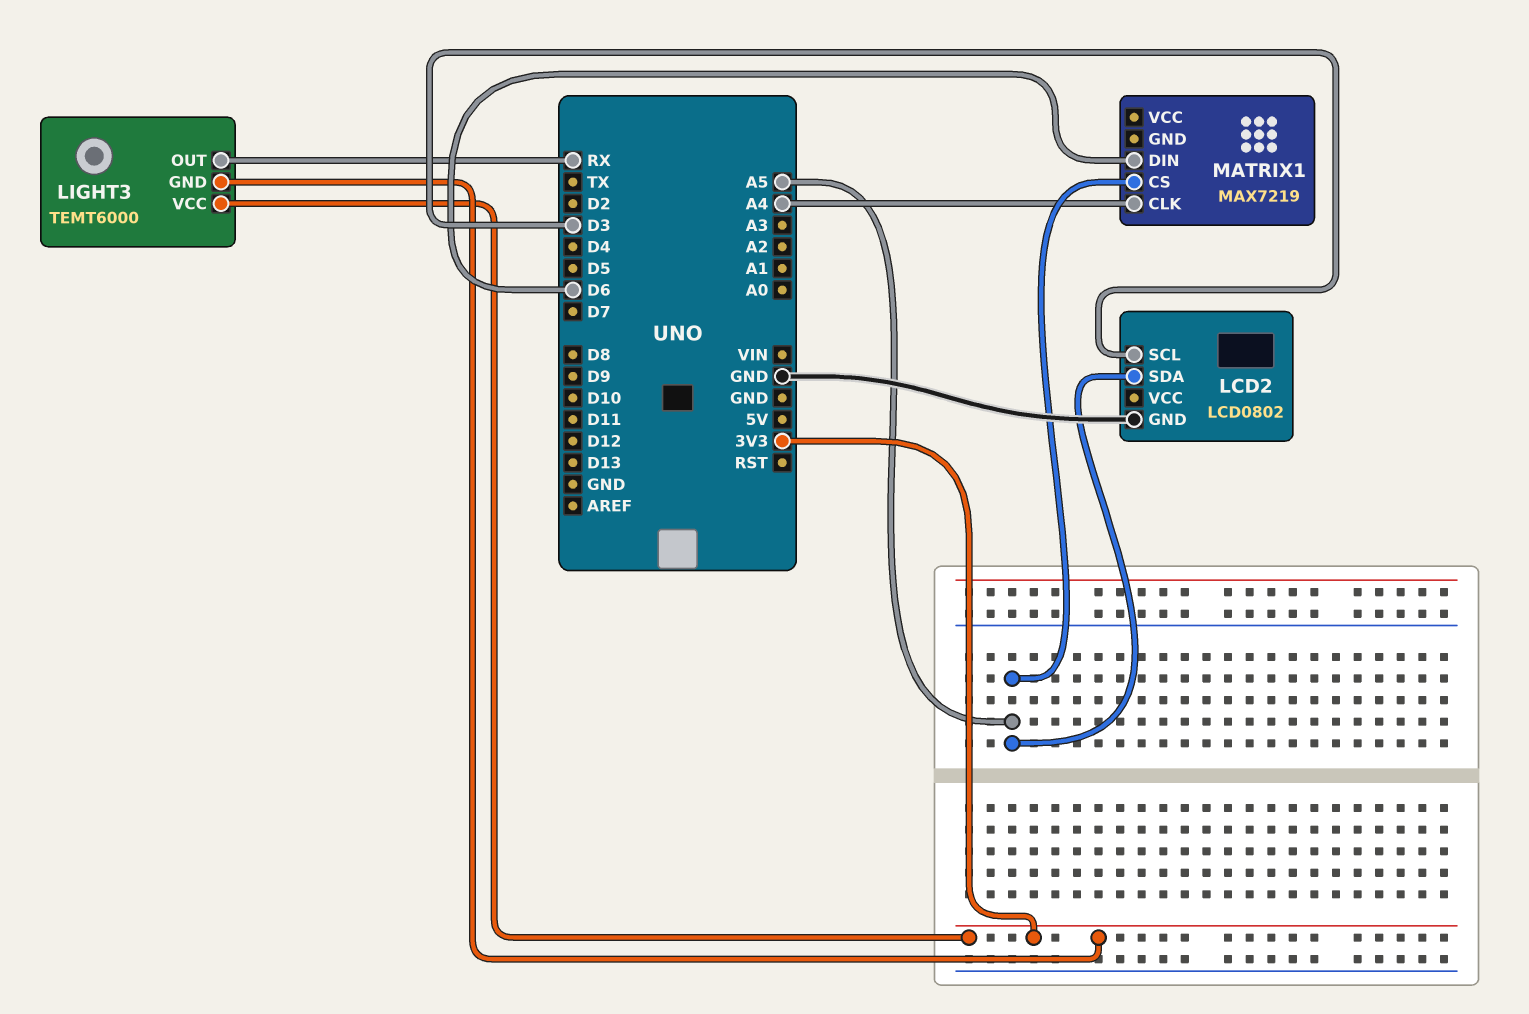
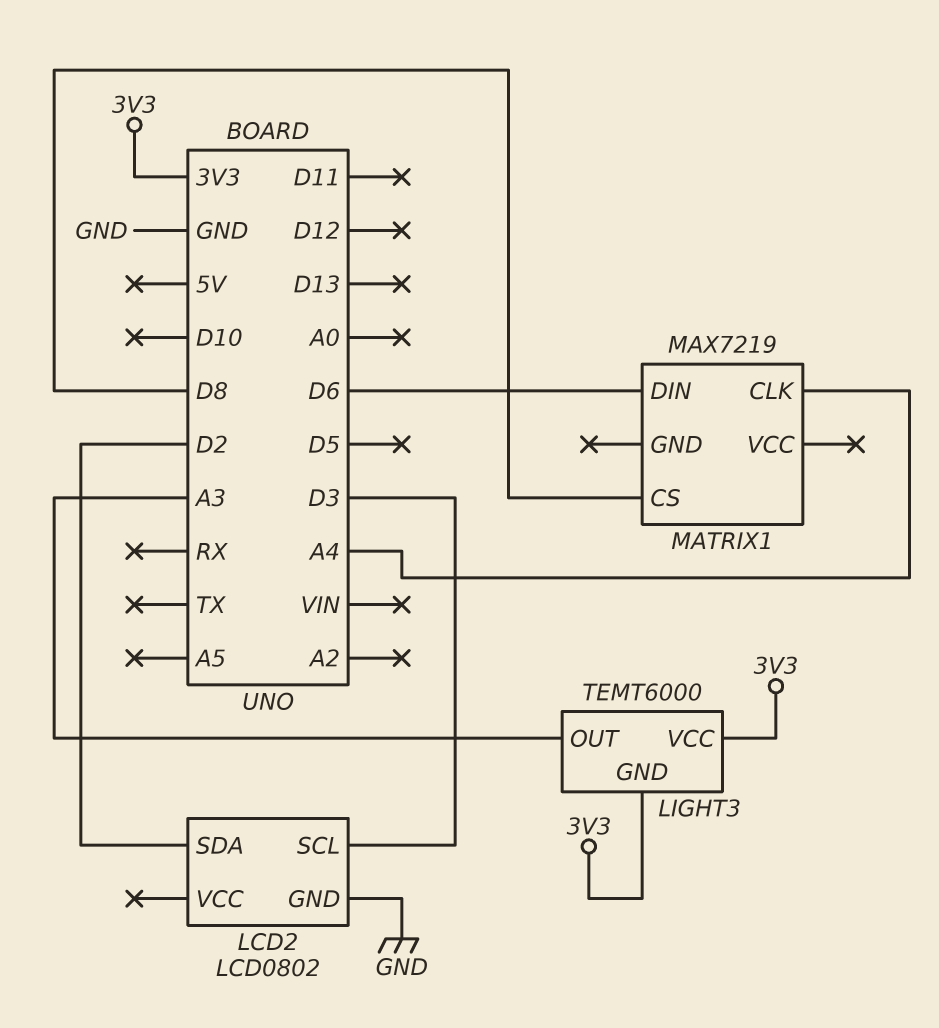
LCD2 pin SDA: A5 -> D2
LIGHT3 pin OUT: RX -> A3
MATRIX1 pin CS: A5 -> D8

